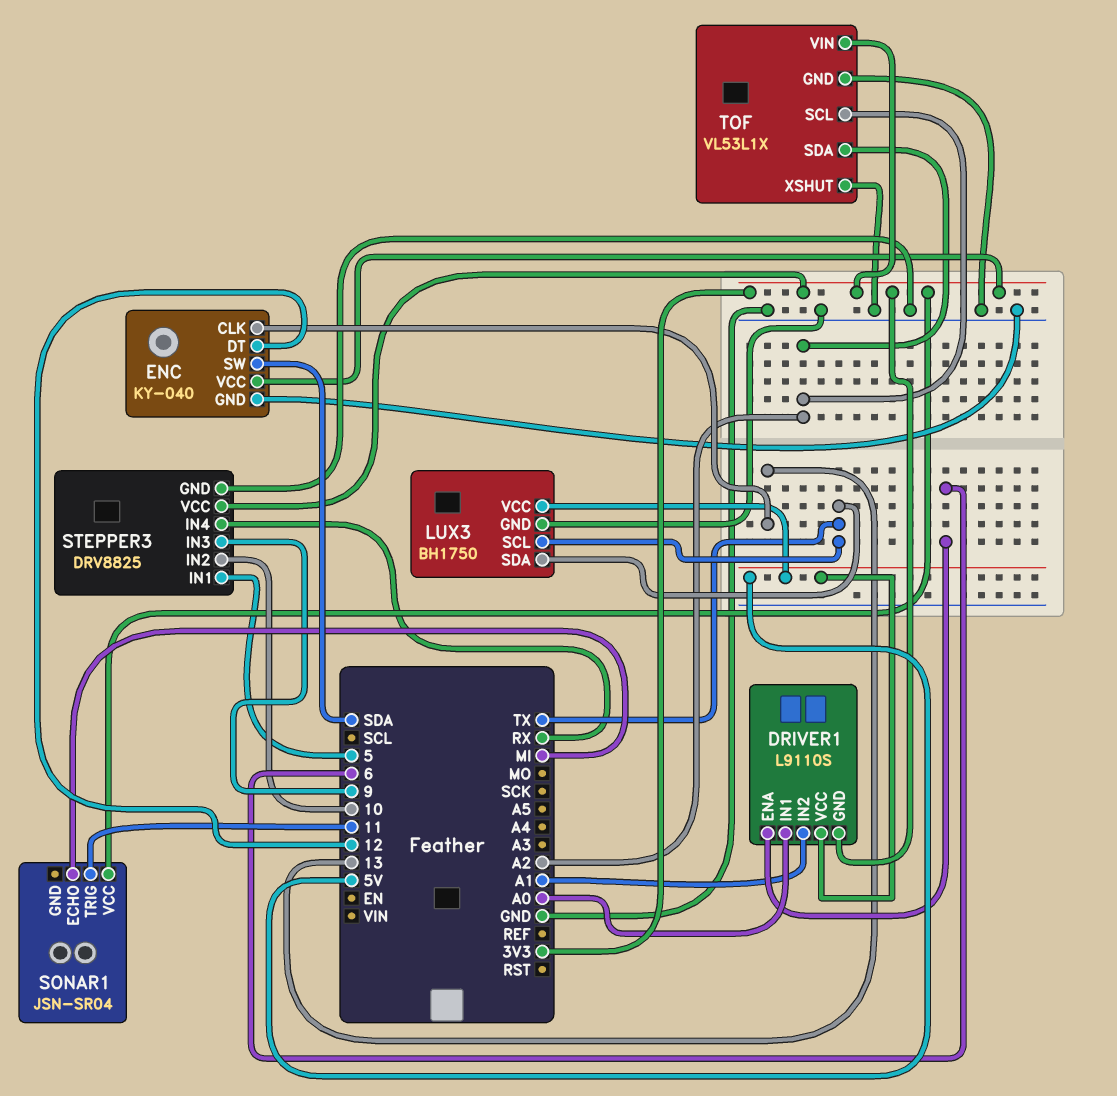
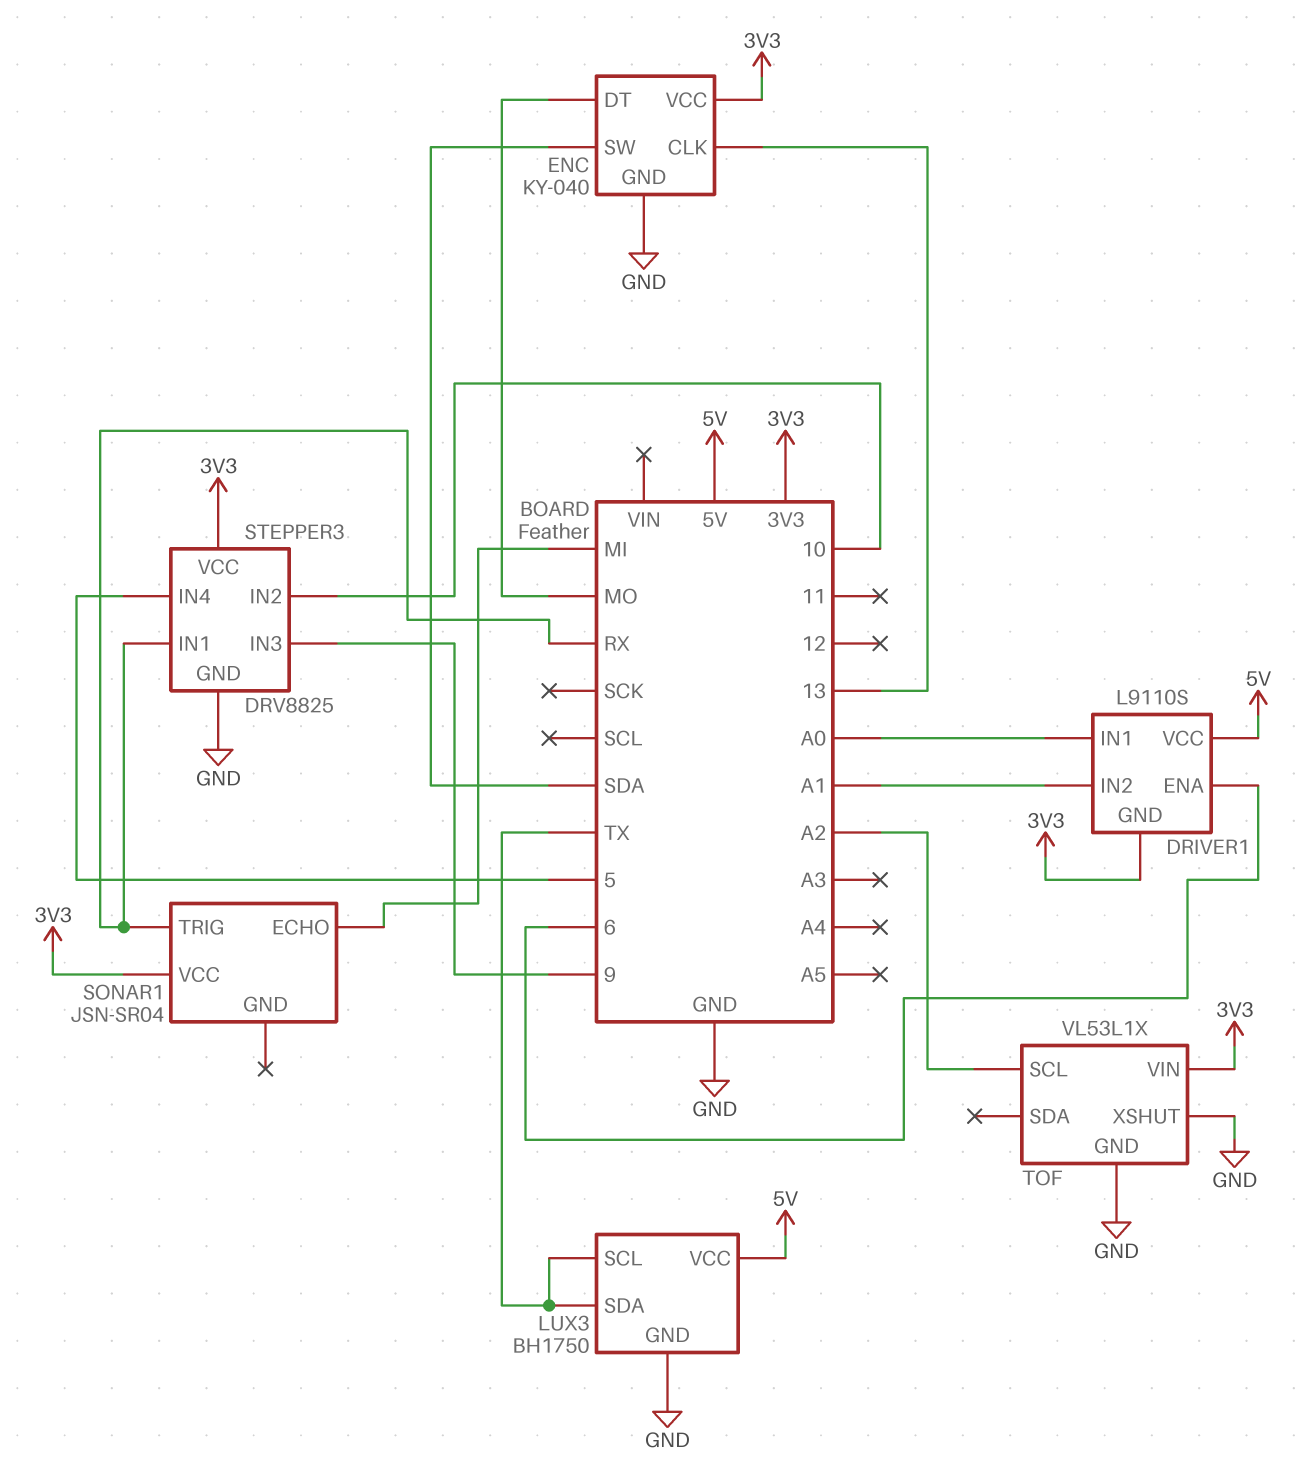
ENC pin DT: 12 -> MO
SONAR1 pin TRIG: 11 -> RX
STEPPER3 pin IN1: 5 -> RX
STEPPER3 pin IN4: RX -> 5
TOF pin SDA: A2 -> none

